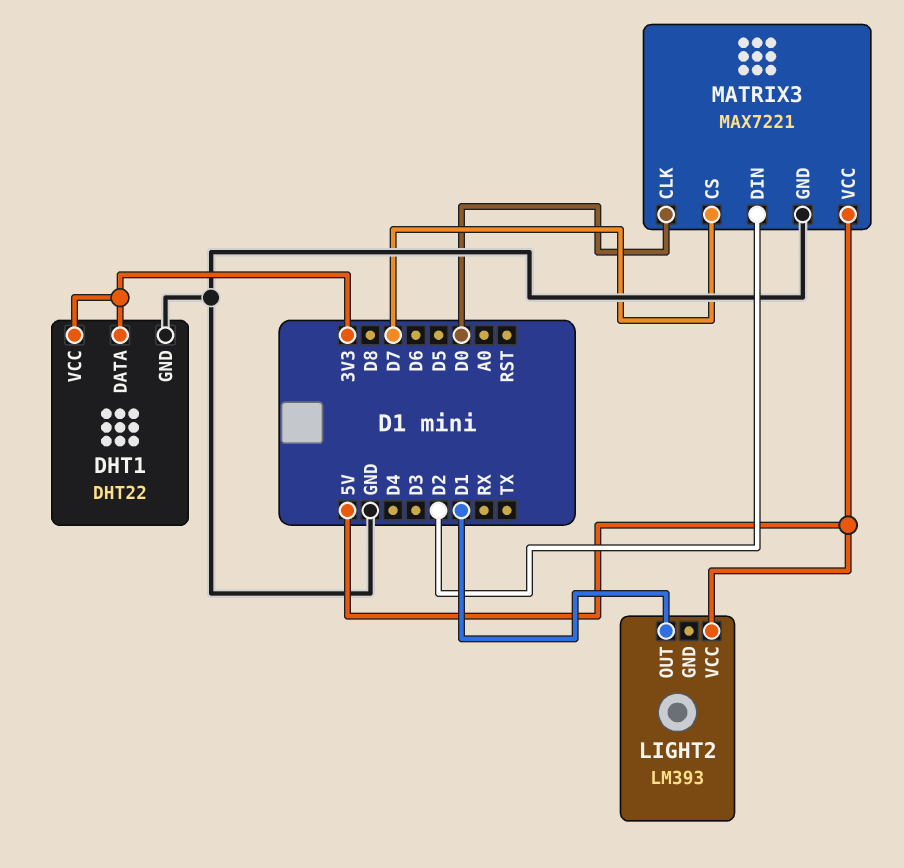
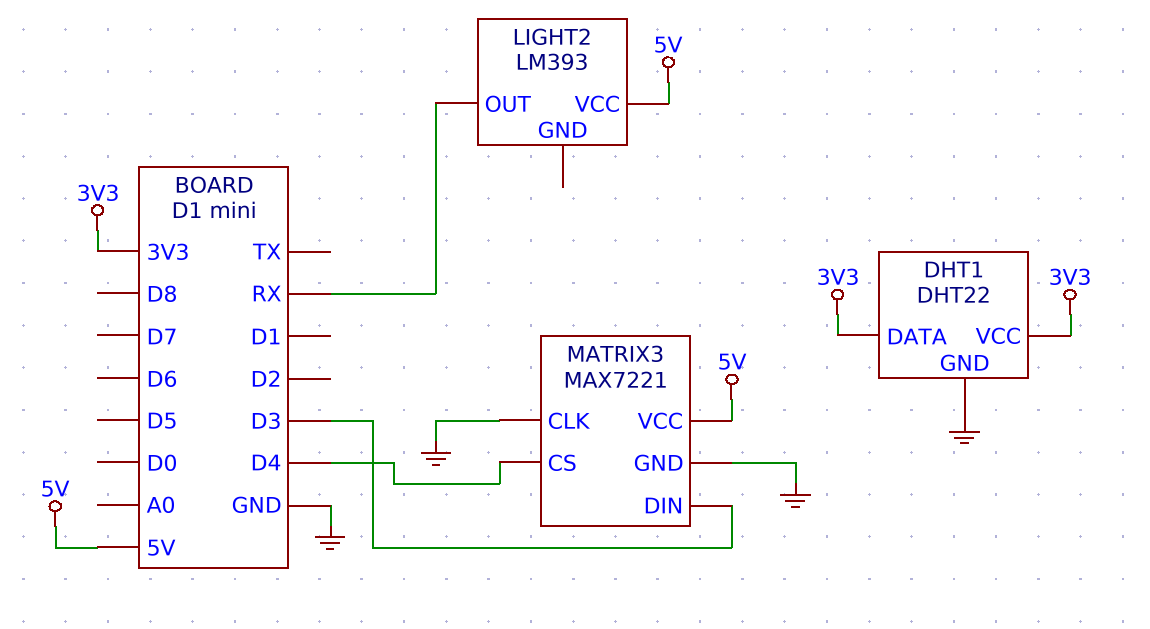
LIGHT2 pin OUT: D1 -> RX
MATRIX3 pin CLK: D0 -> GND
MATRIX3 pin CS: D7 -> D4
MATRIX3 pin DIN: D2 -> D3

